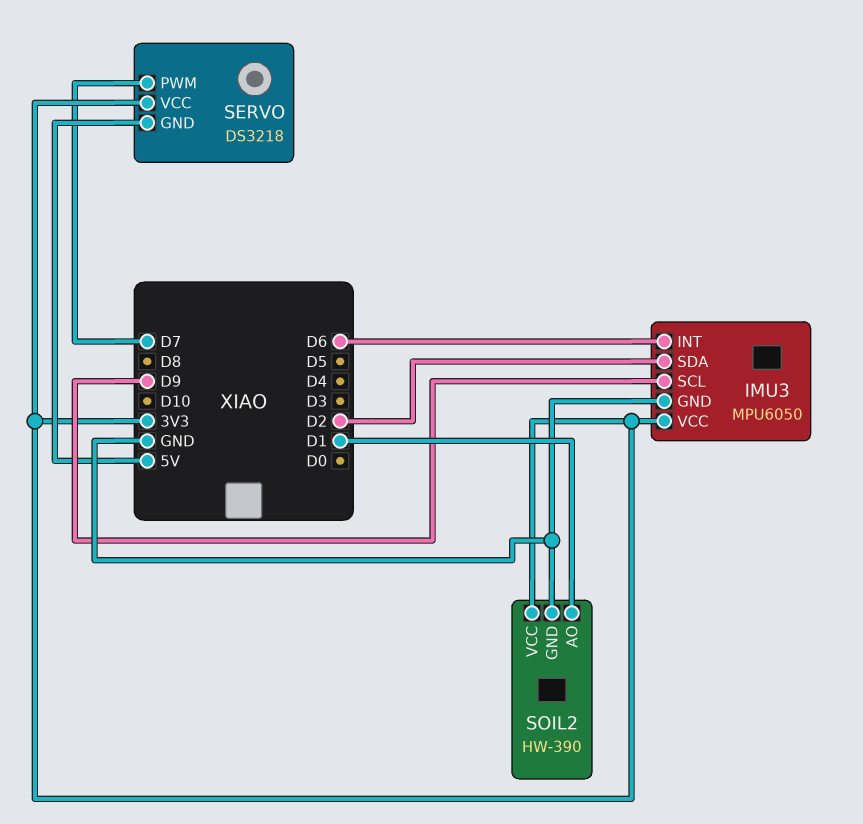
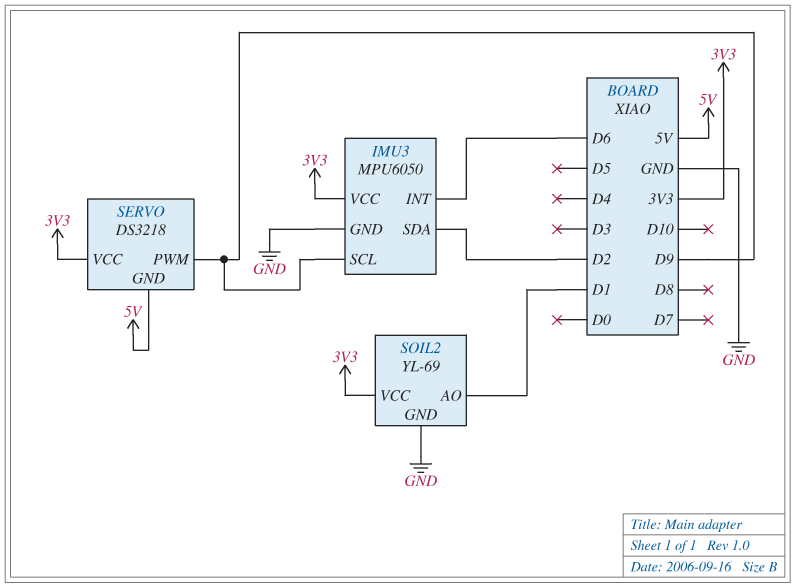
SERVO pin PWM: D7 -> D9
SOIL2: HW-390 -> YL-69

